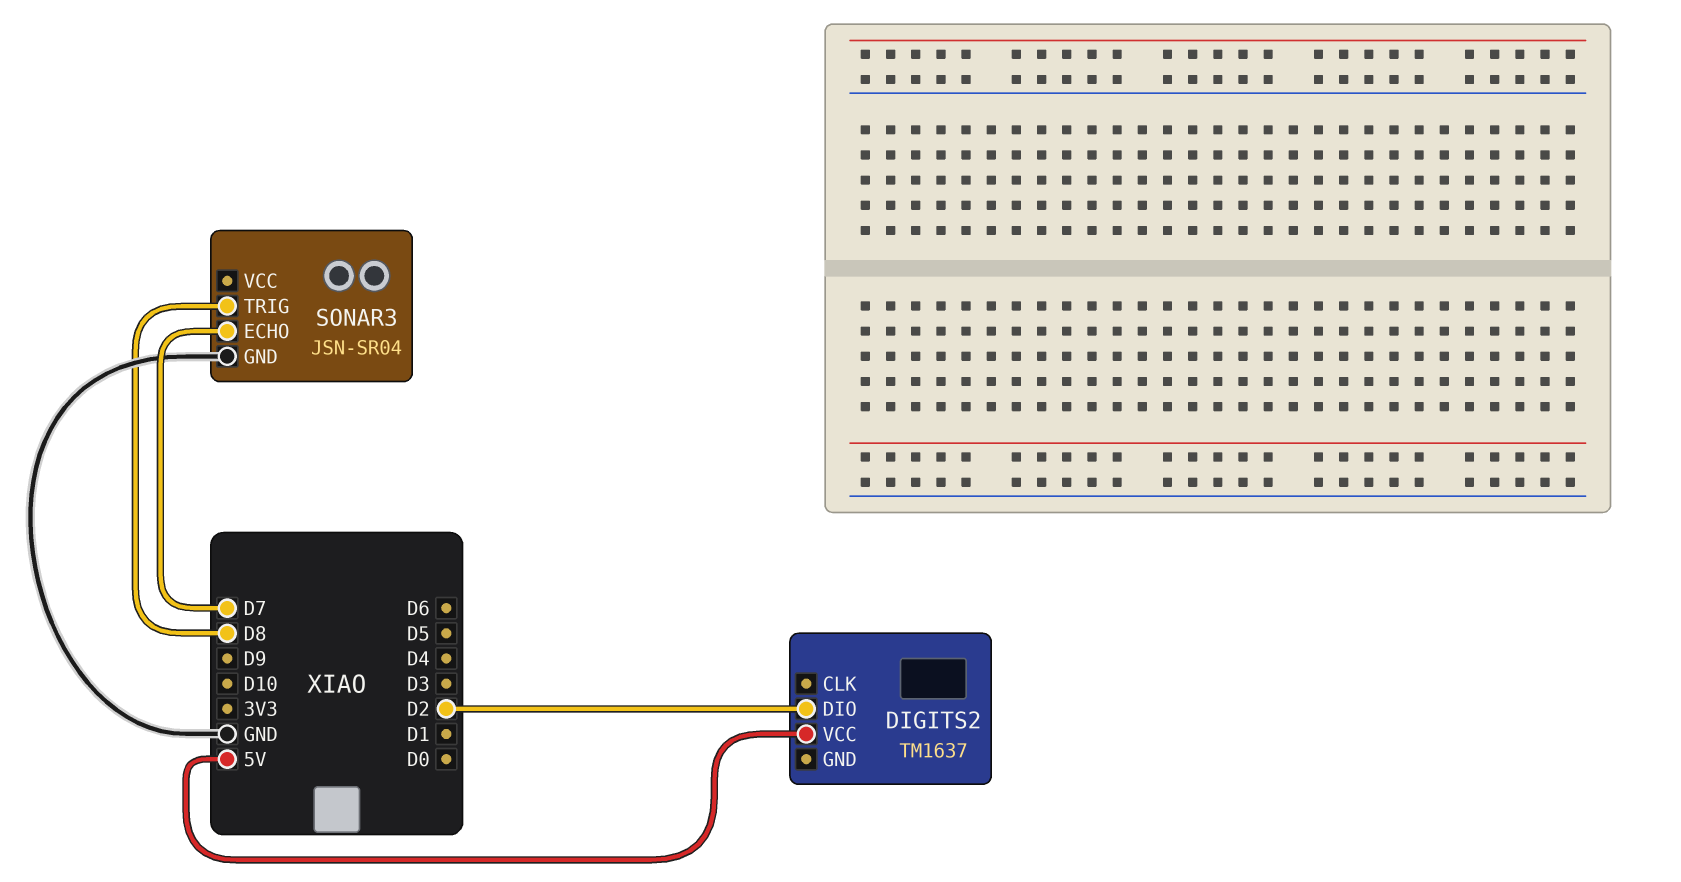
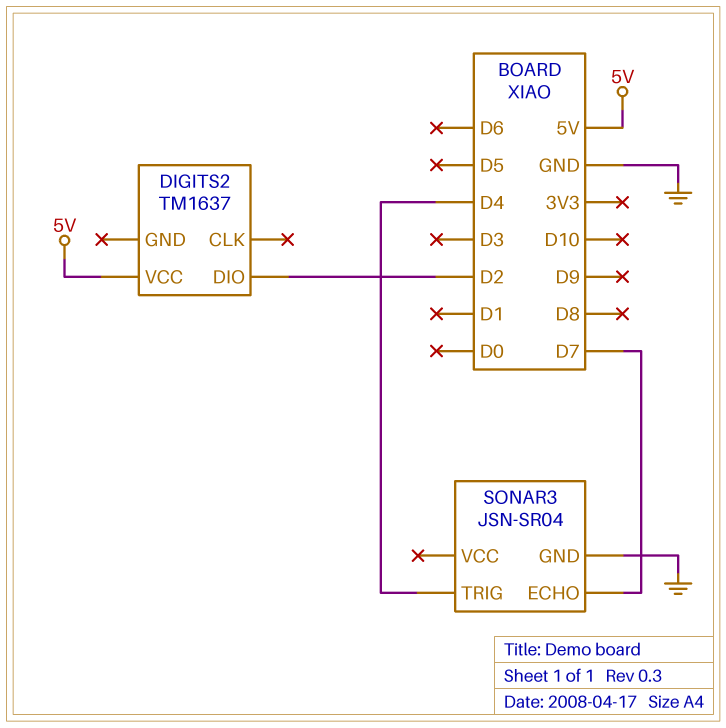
SONAR3 pin TRIG: D8 -> D4

